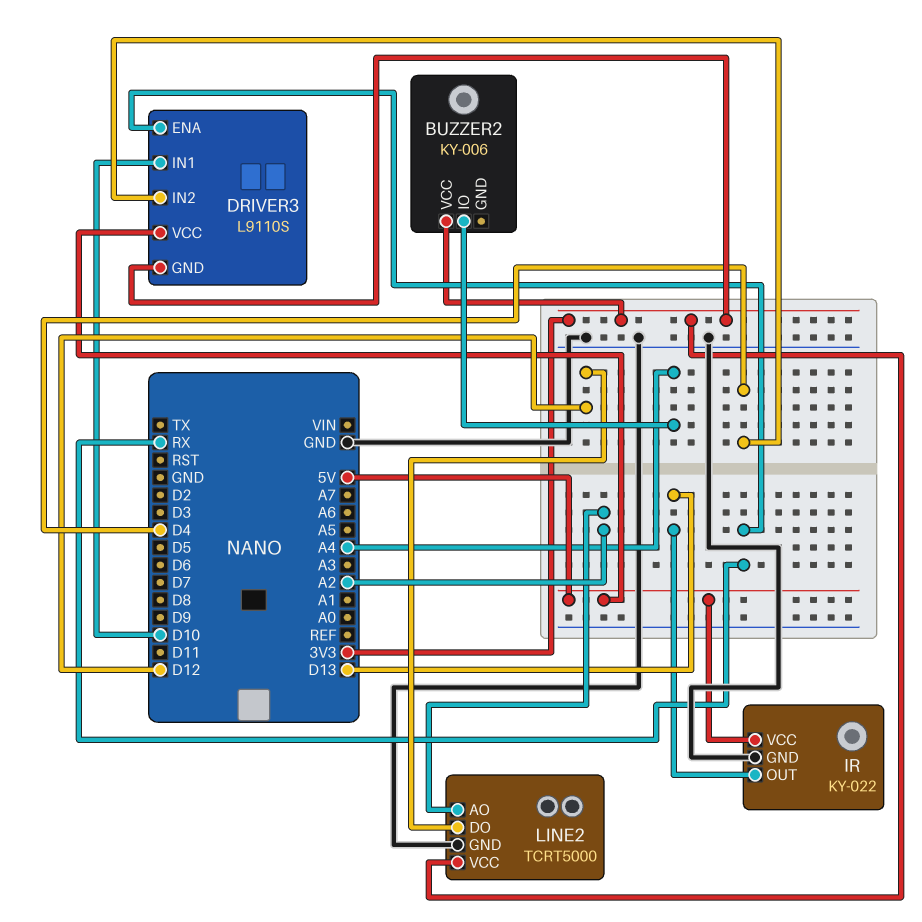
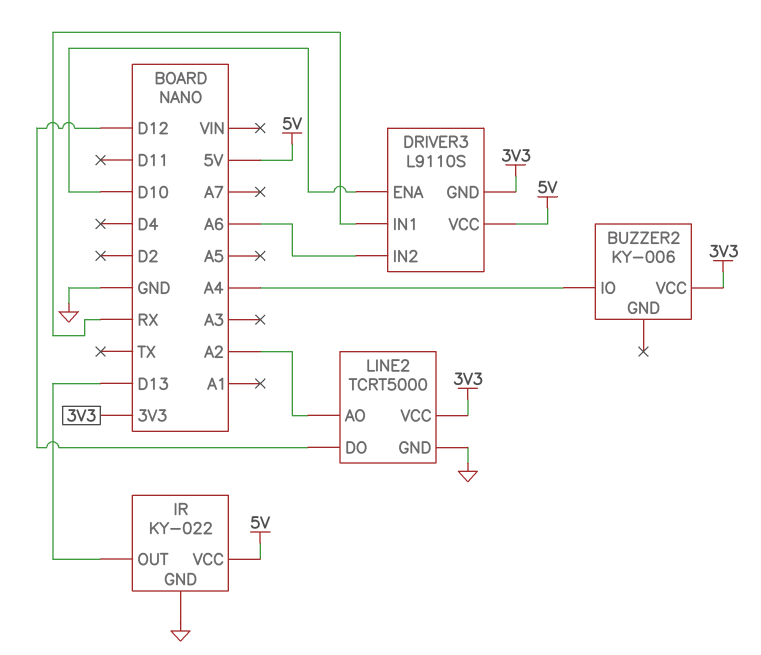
DRIVER3 pin ENA: RX -> D10
DRIVER3 pin IN1: D10 -> RX
DRIVER3 pin IN2: D4 -> A6

